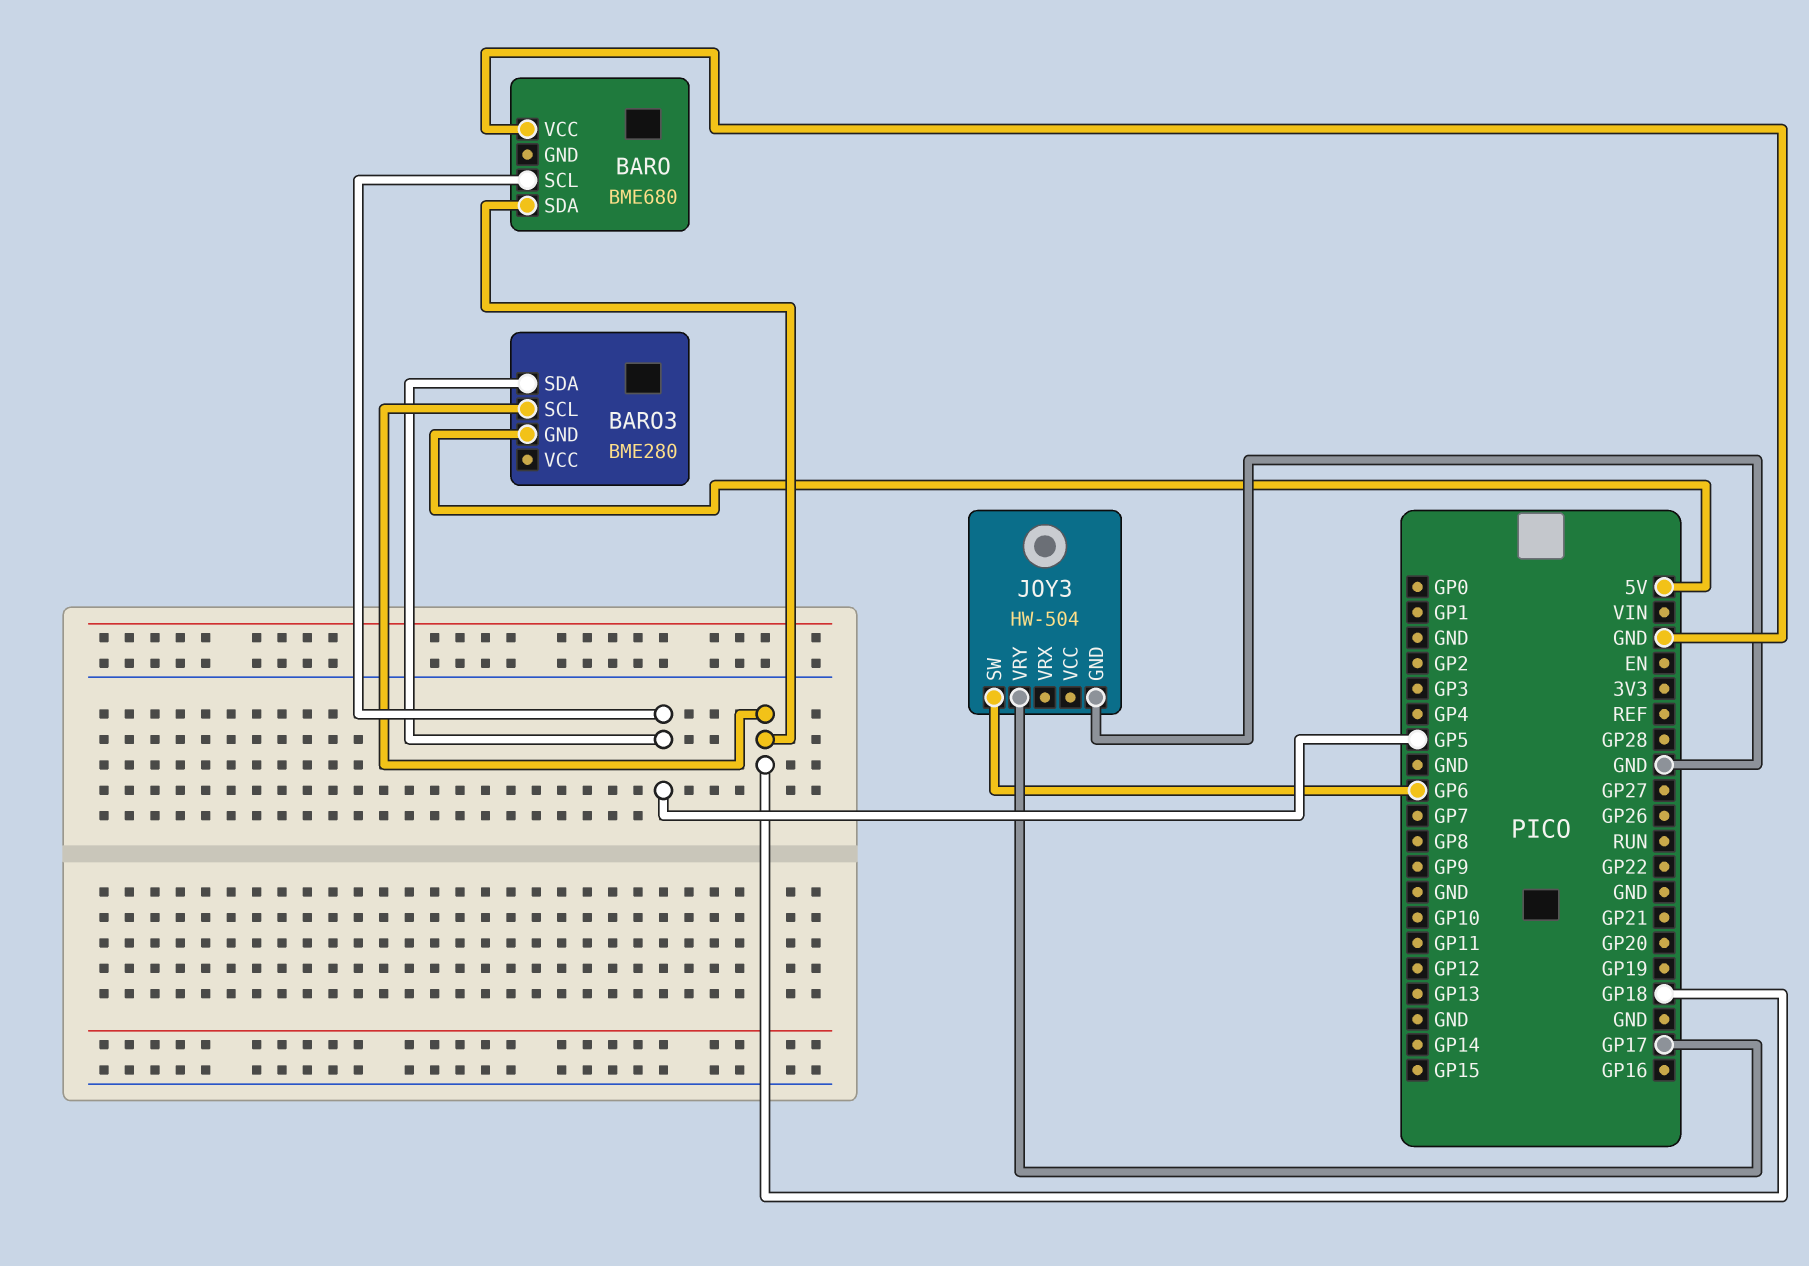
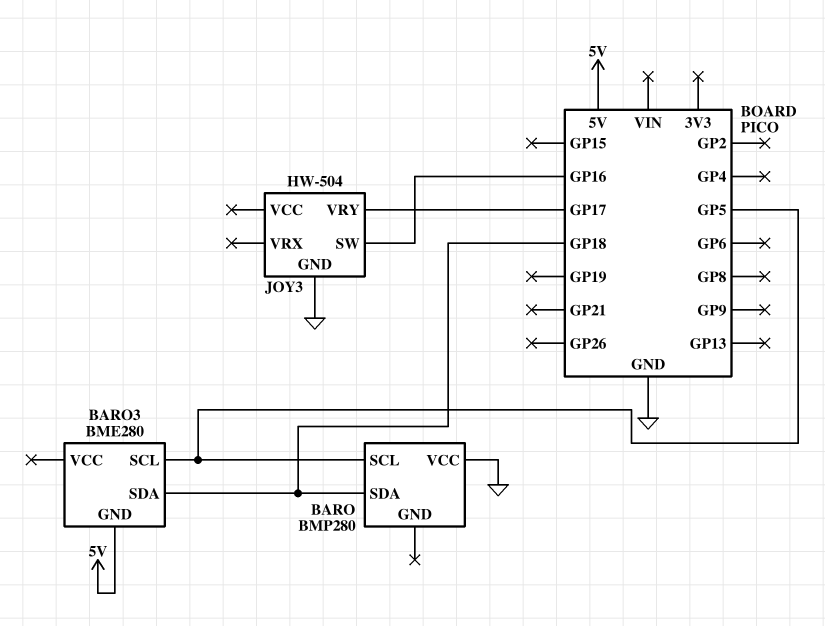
BARO: BME680 -> BMP280
BARO3 pin SCL: GP18 -> GP5
BARO3 pin SDA: GP5 -> GP18
JOY3 pin SW: GP6 -> GP16

